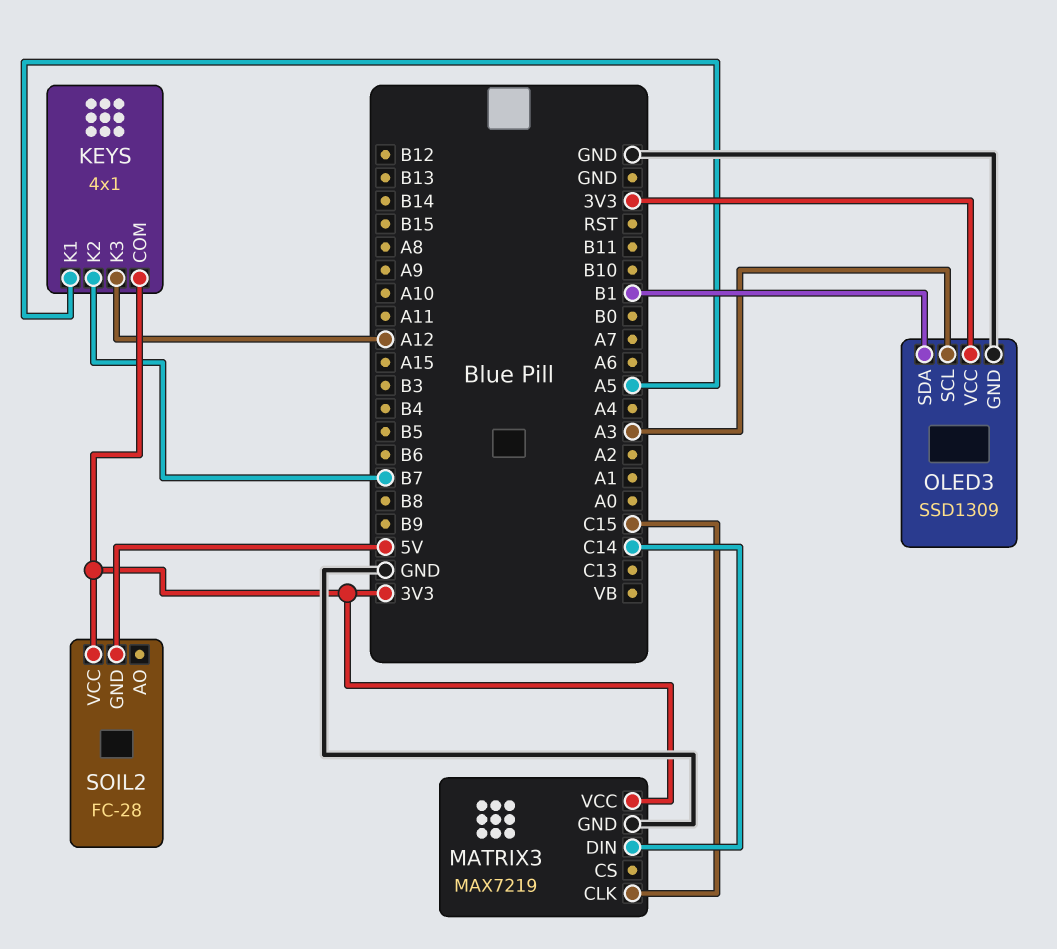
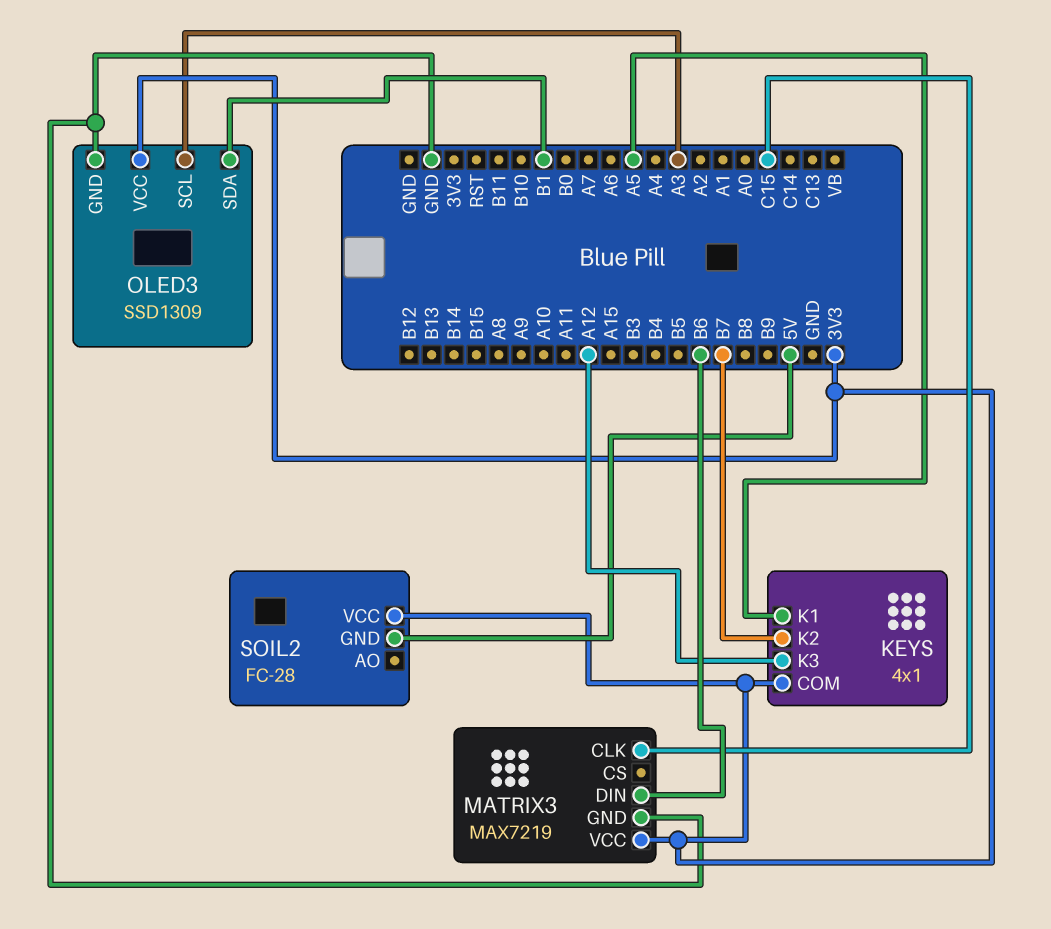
MATRIX3 pin DIN: C14 -> B6

